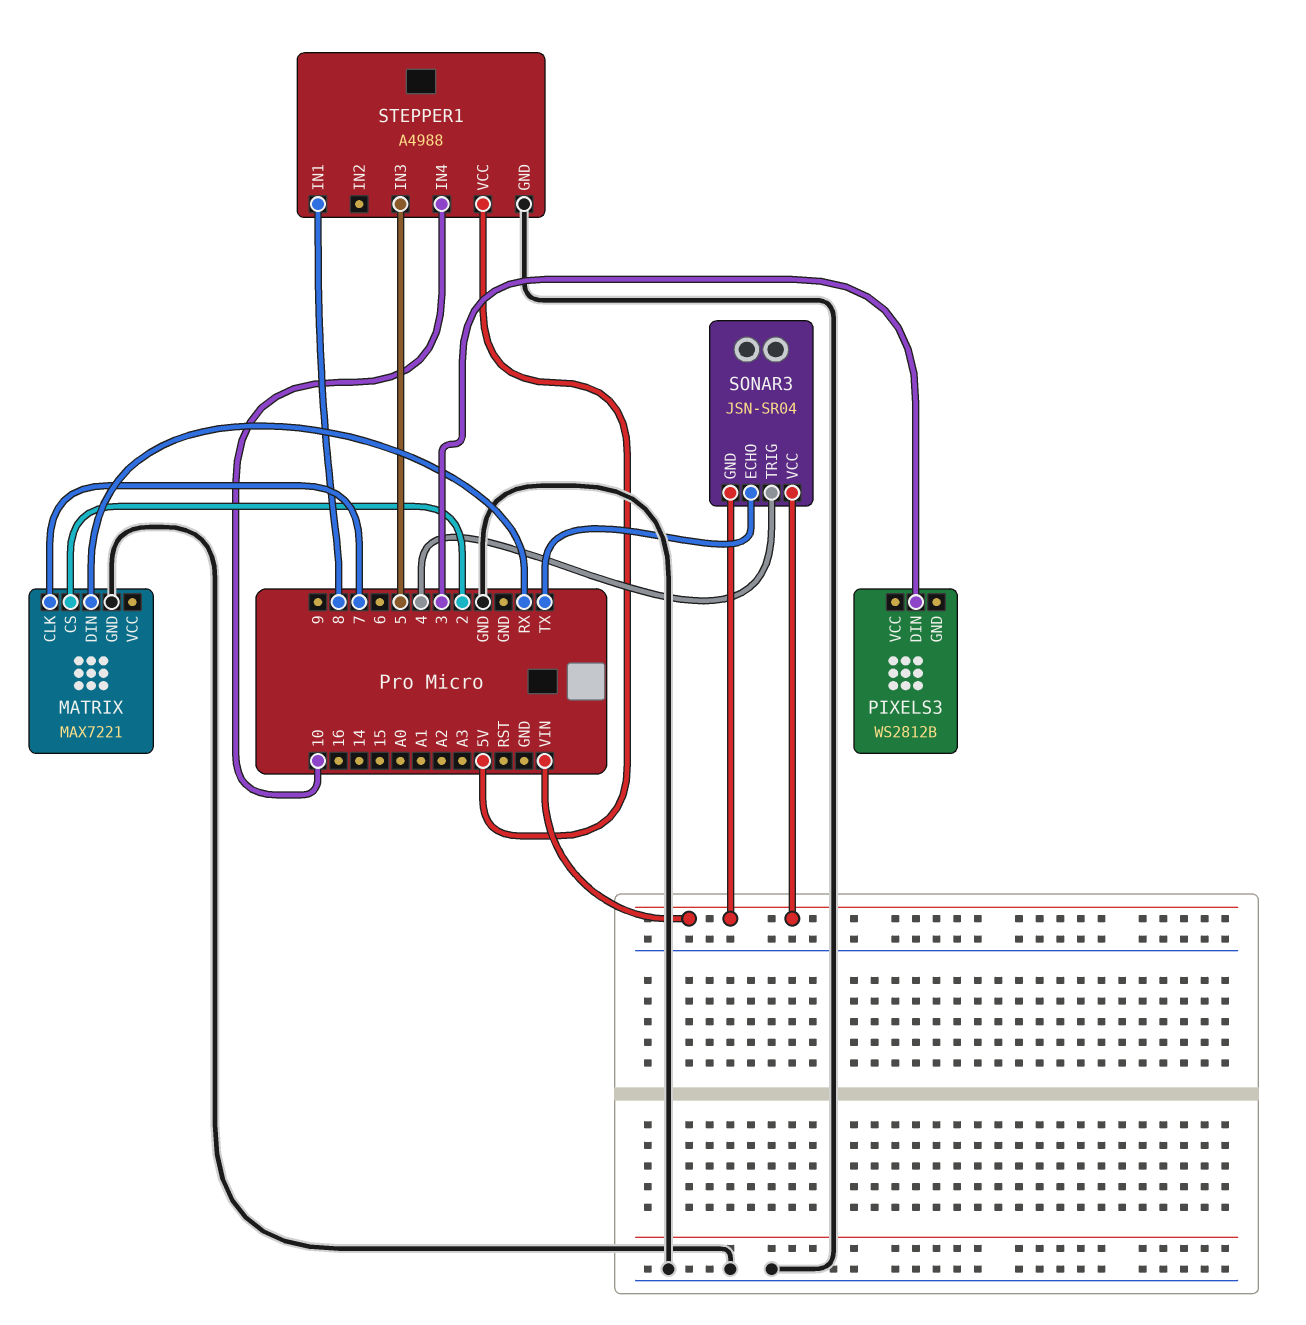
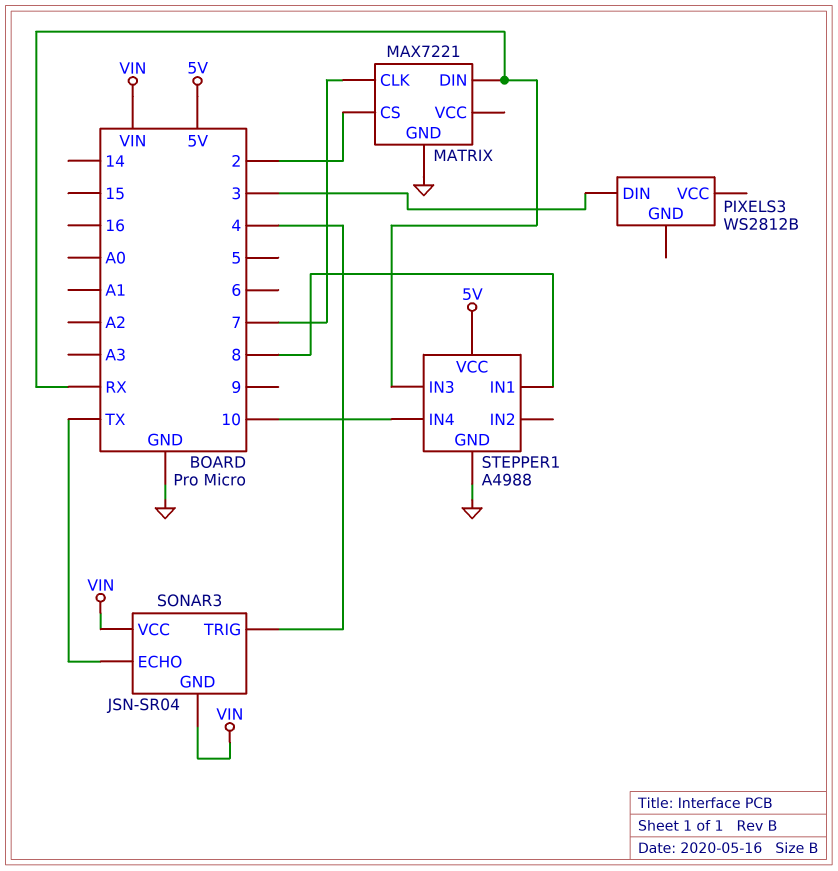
STEPPER1 pin IN3: 5 -> RX

